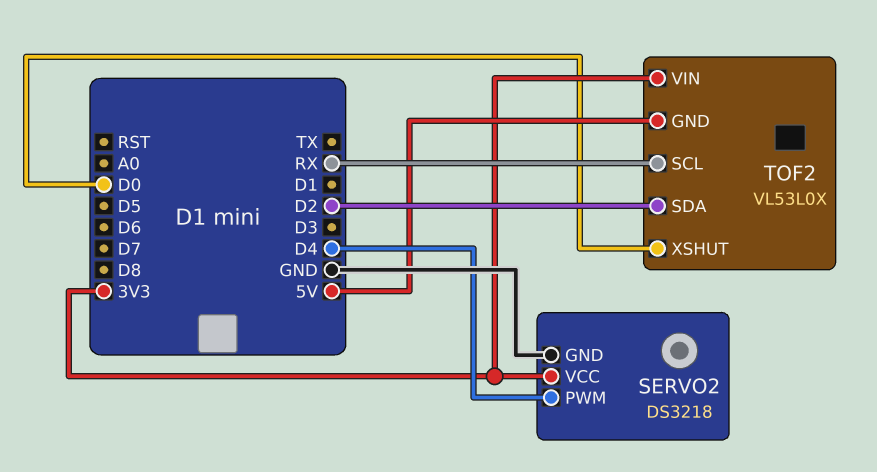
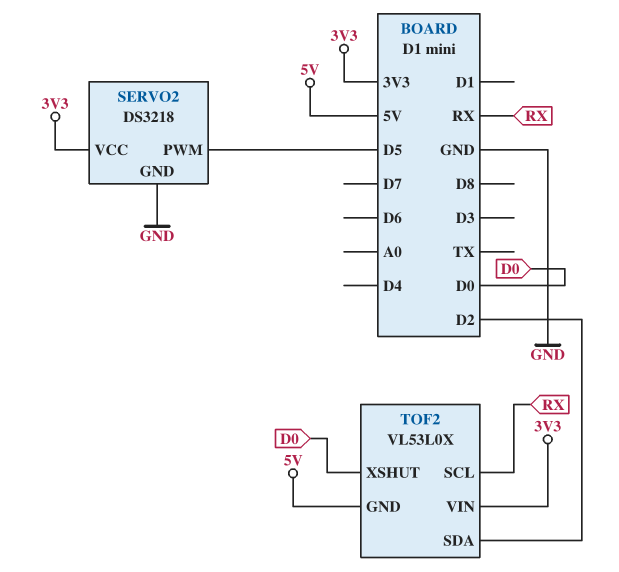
SERVO2 pin PWM: D4 -> D5

